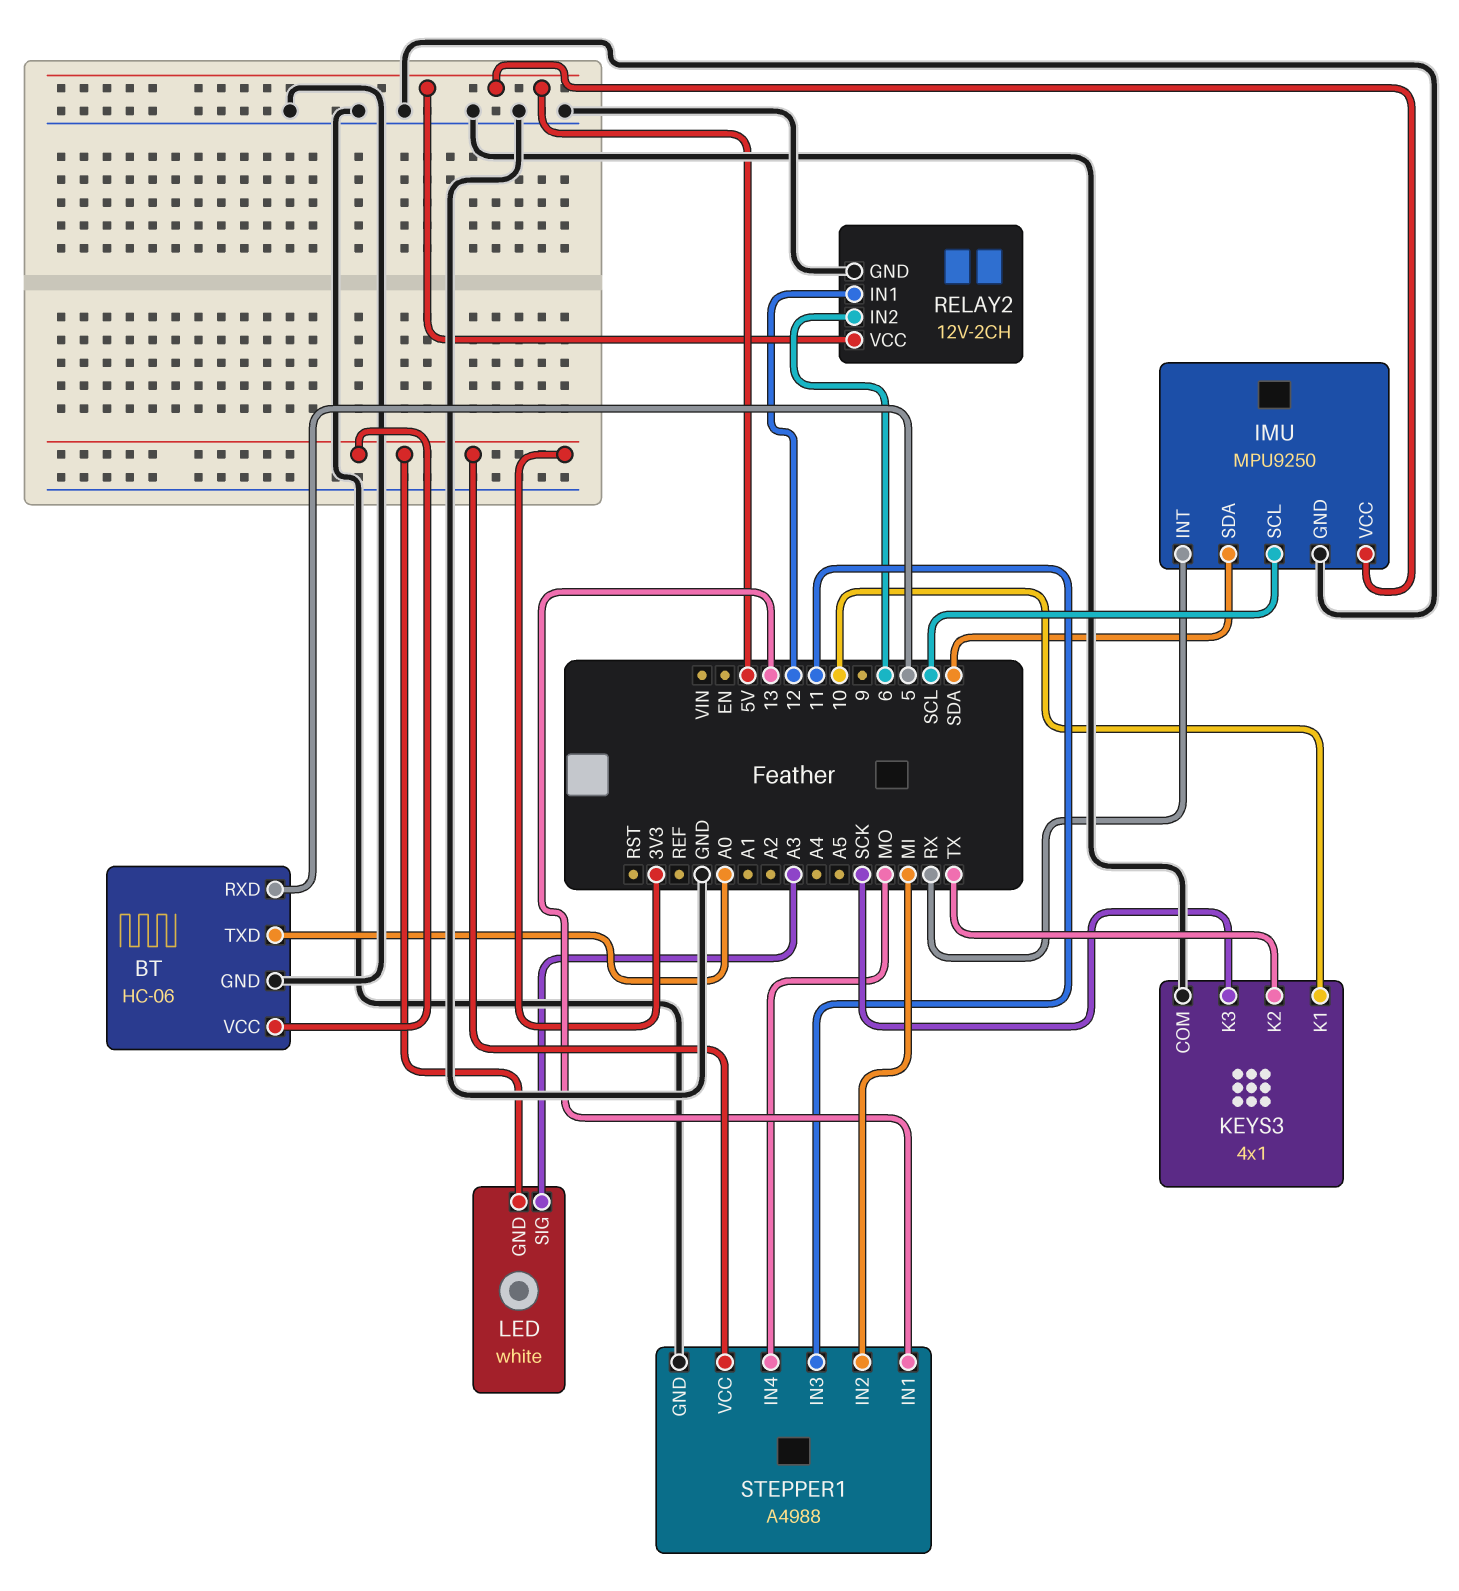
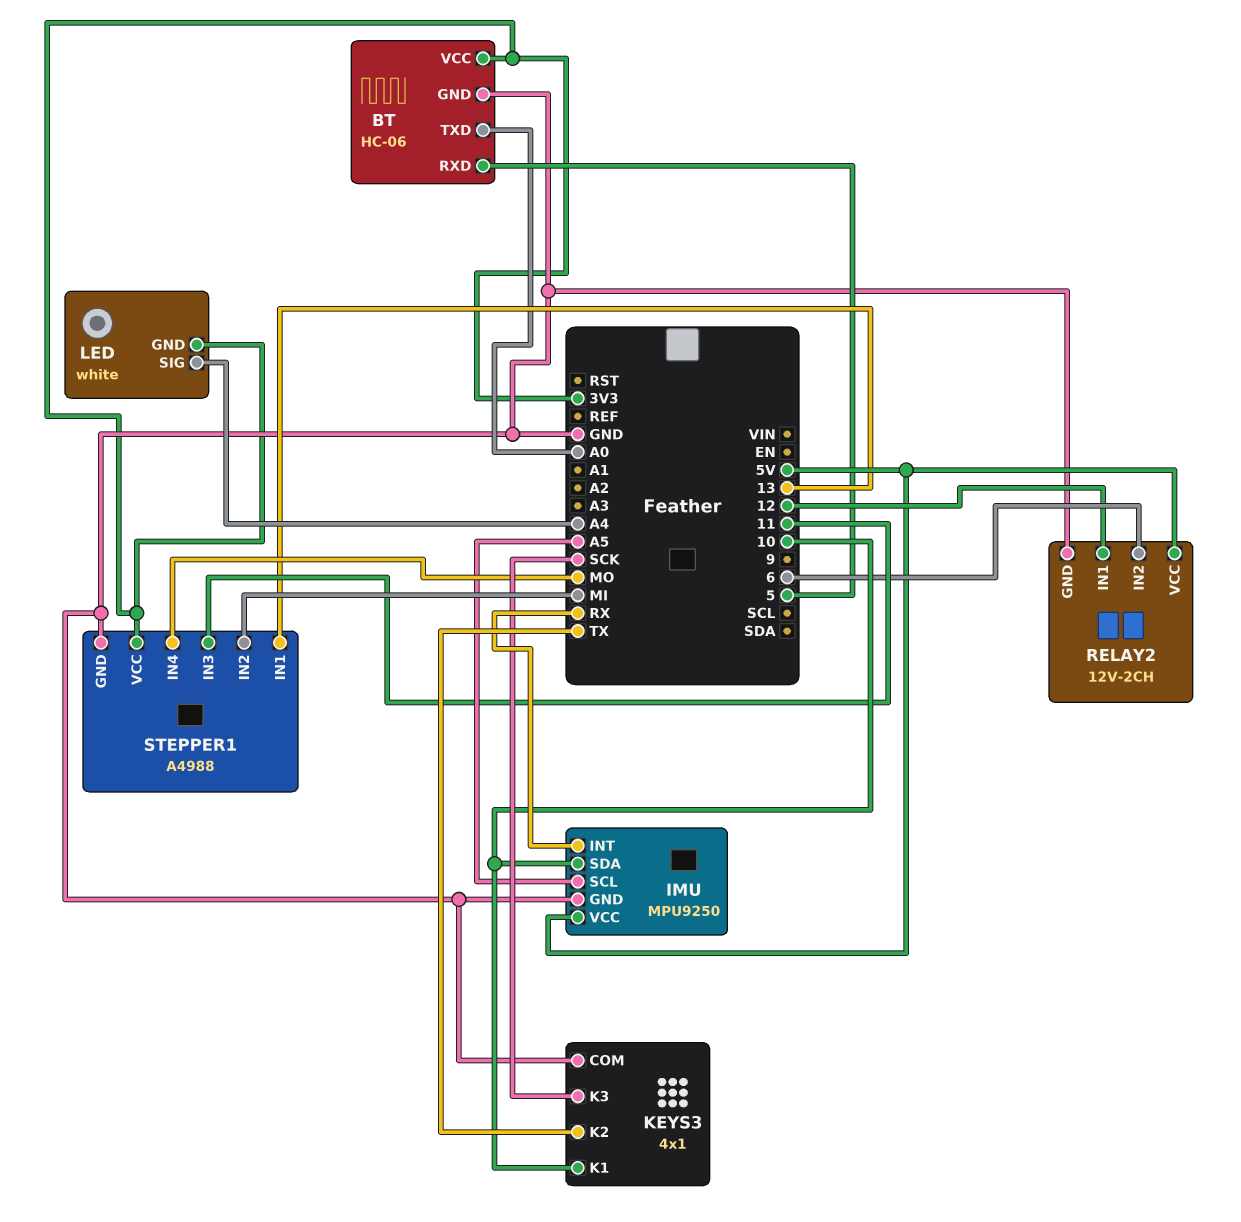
IMU pin SCL: SCL -> A5
IMU pin SDA: SDA -> 10
LED pin SIG: A3 -> A4

